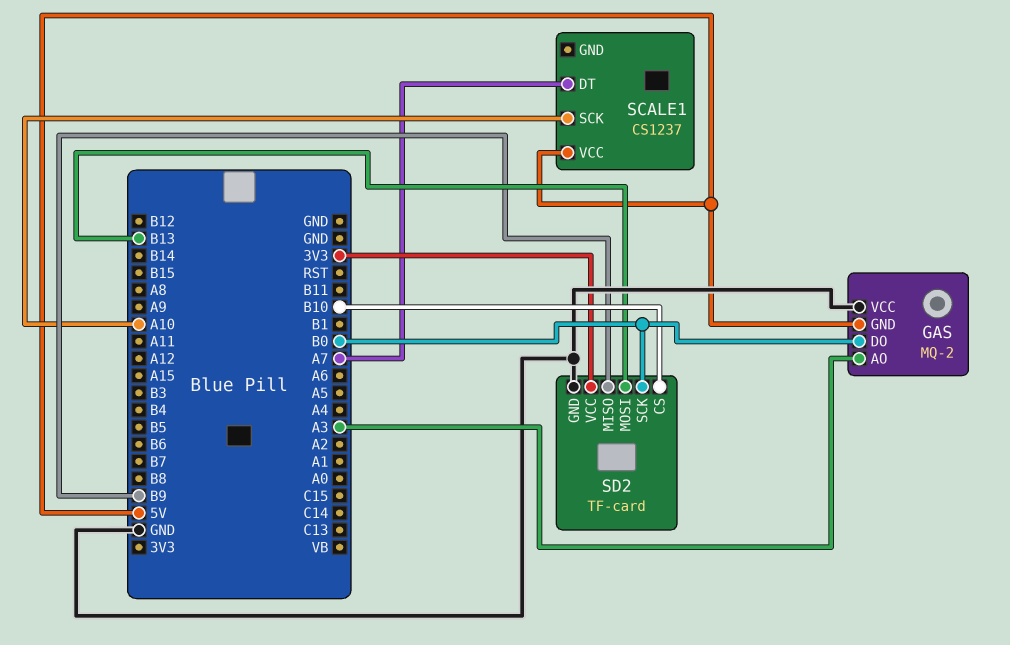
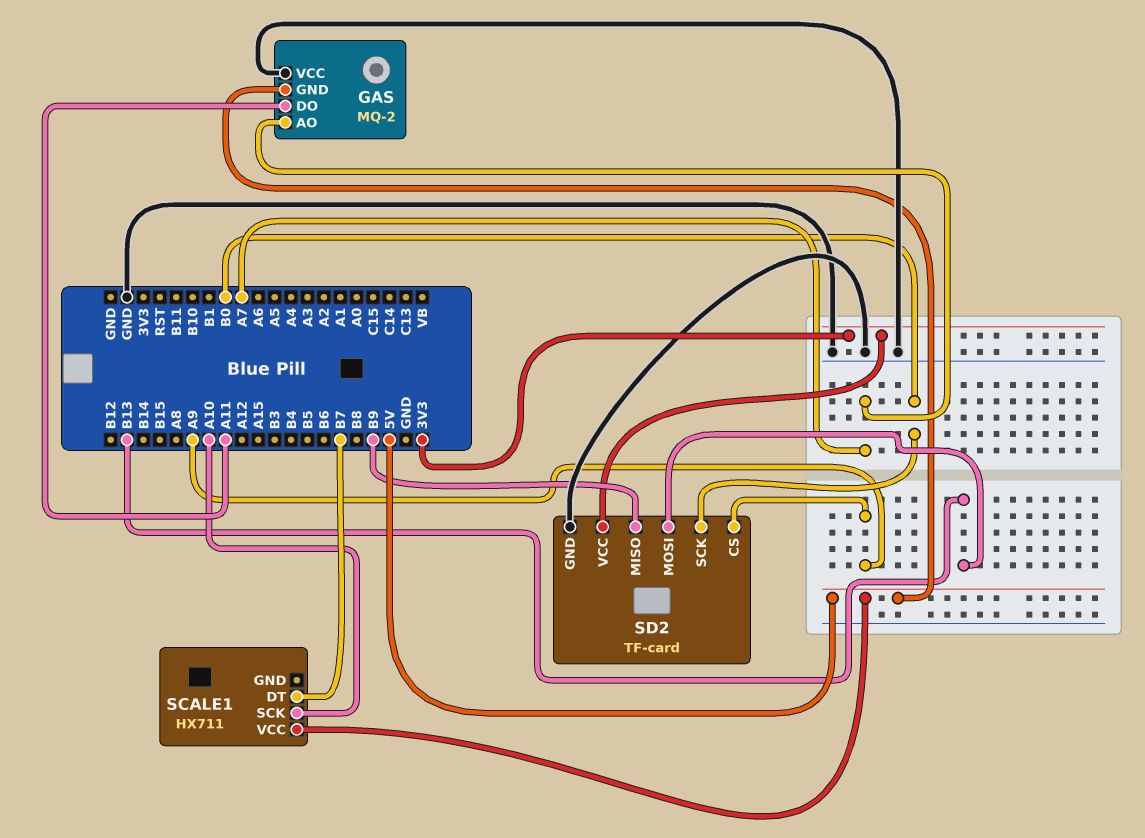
GAS pin AO: A3 -> A7
GAS pin DO: B0 -> A11
SCALE1: CS1237 -> HX711
SCALE1 pin DT: A7 -> B7
SD2 pin CS: B10 -> A9

